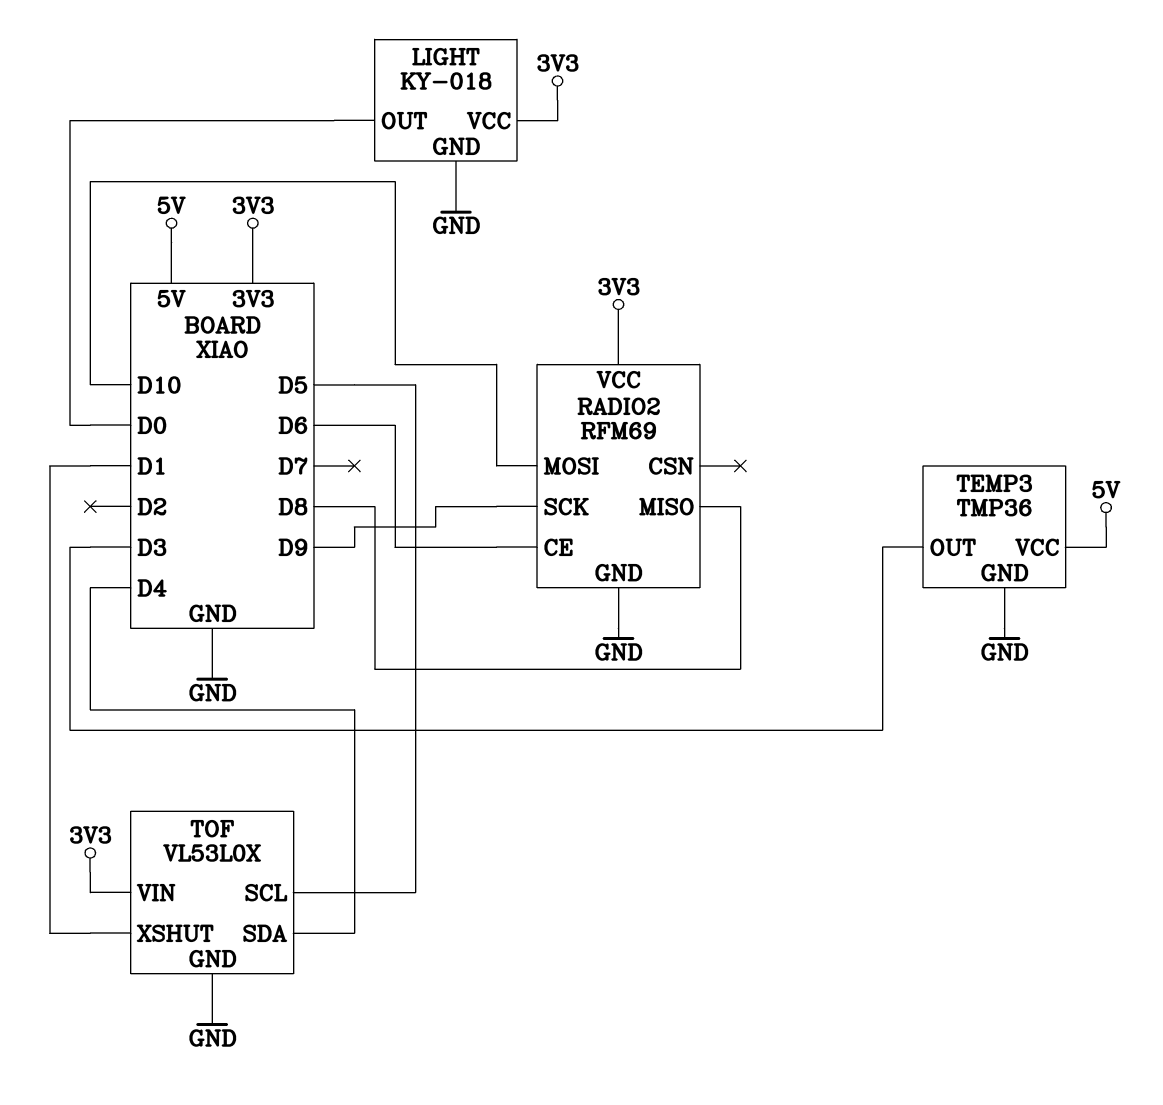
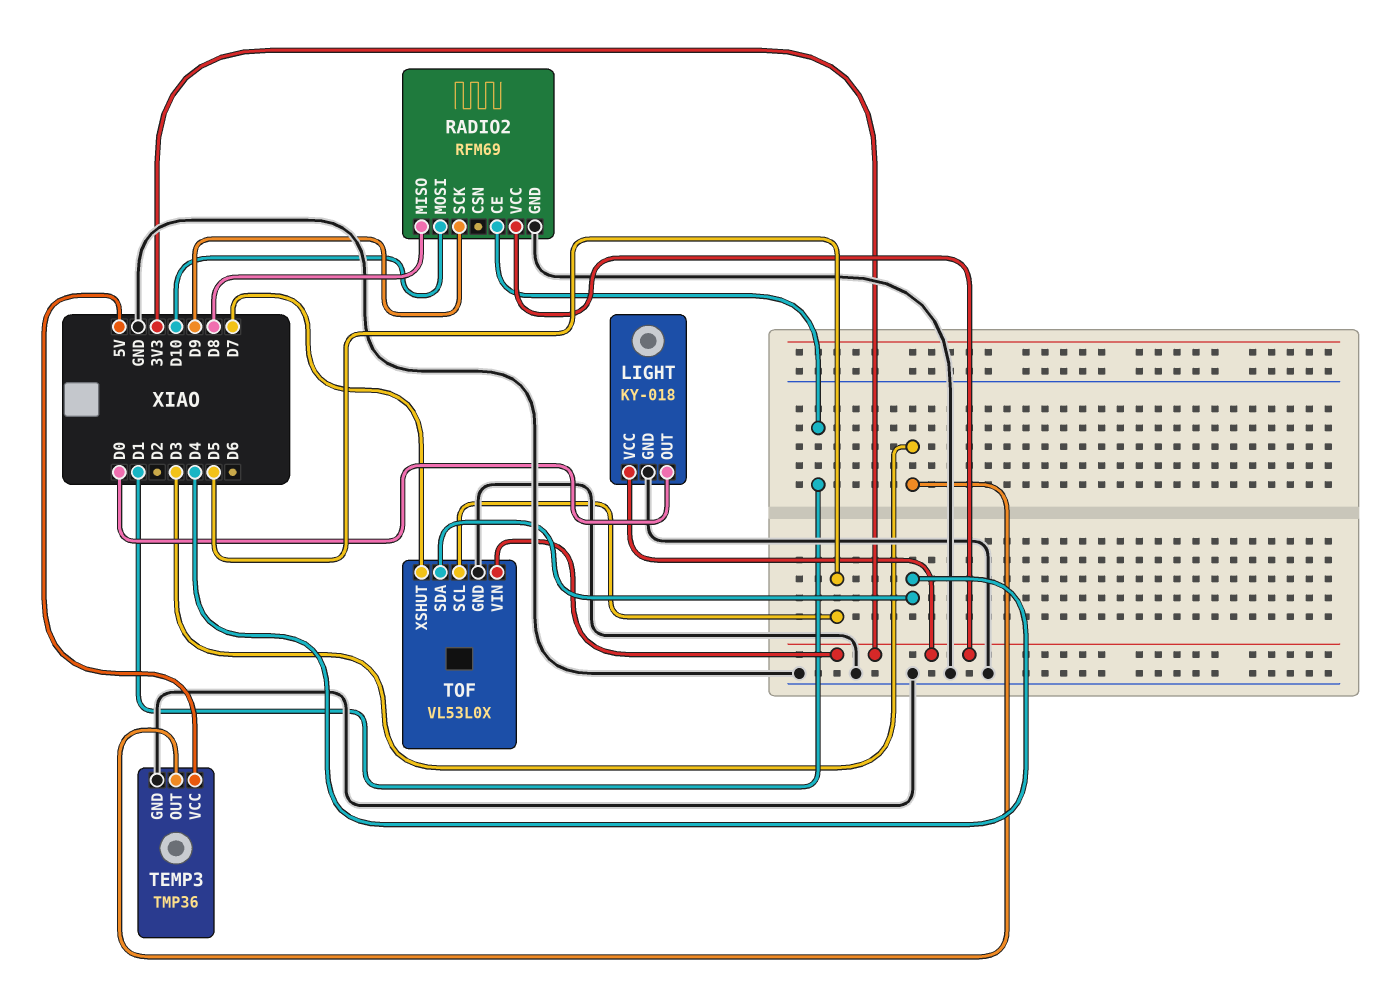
RADIO2 pin CE: D6 -> D1
TOF pin XSHUT: D1 -> D7

